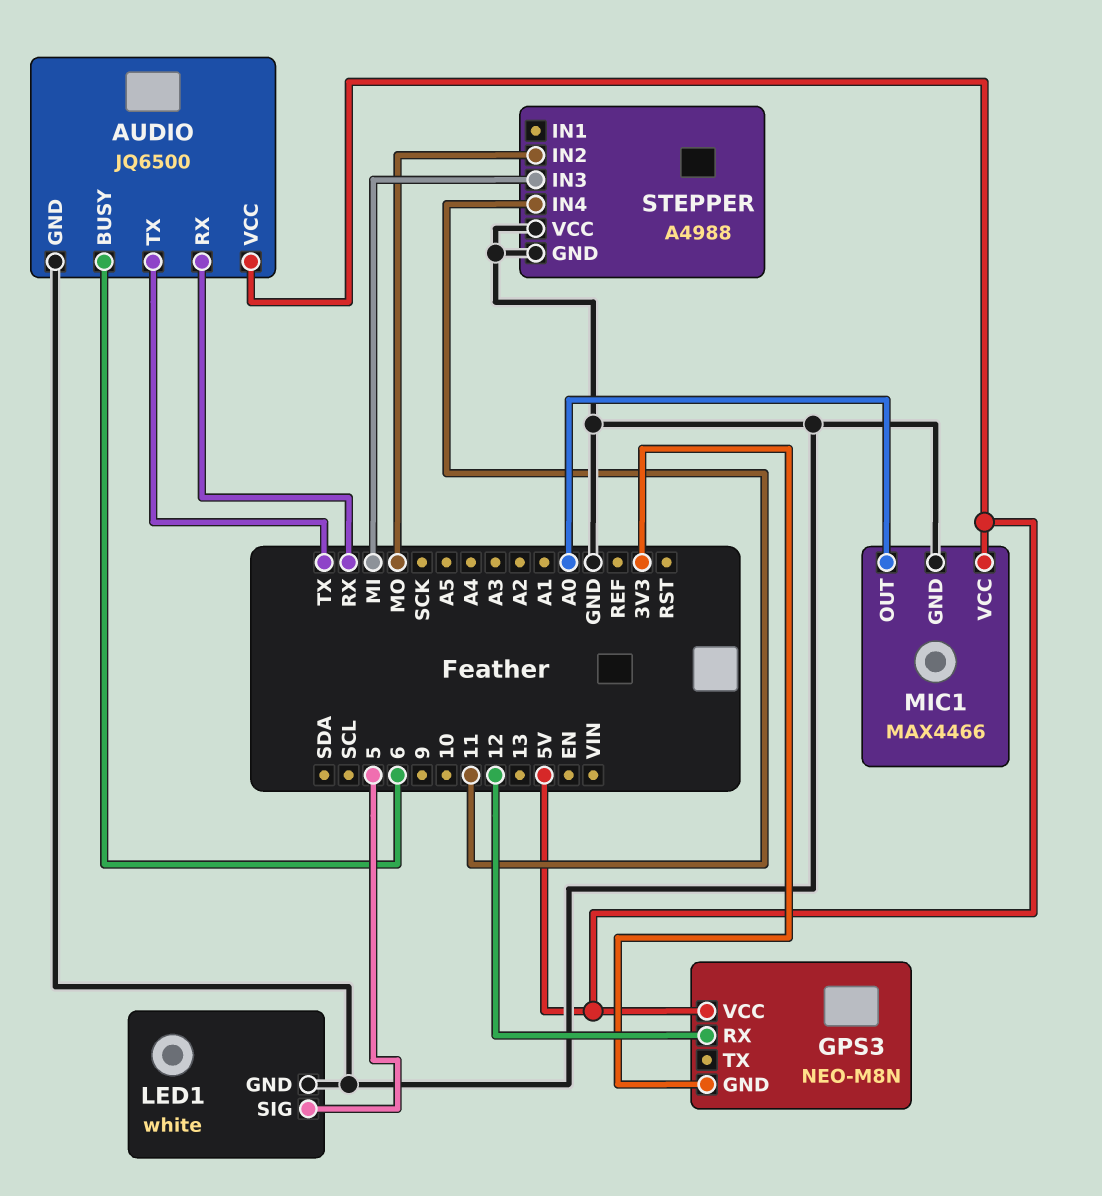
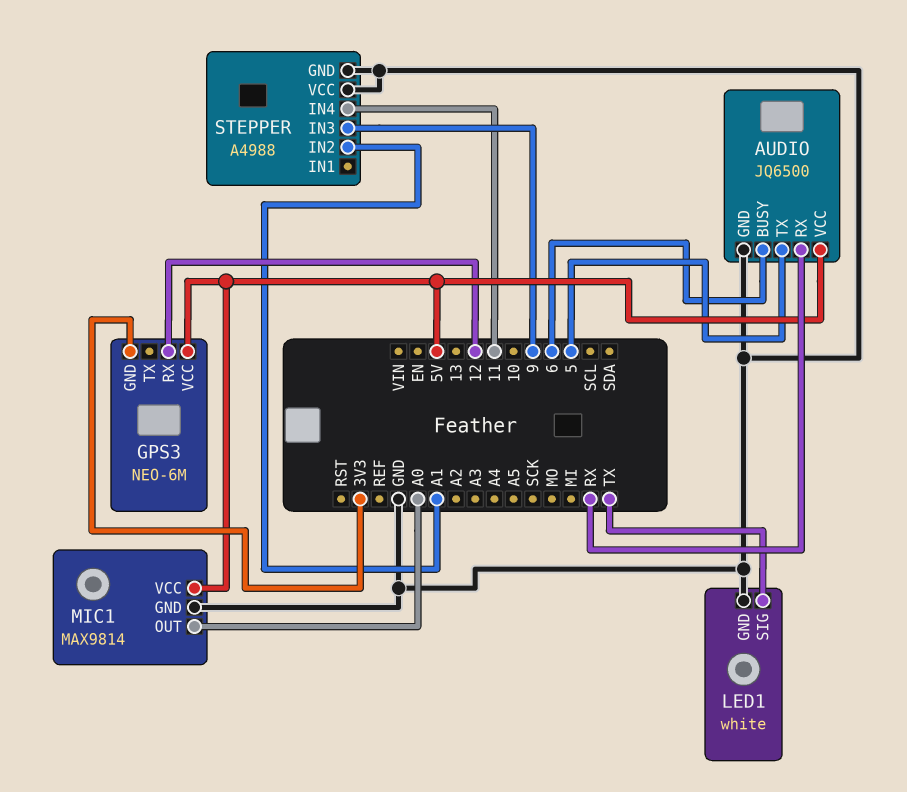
AUDIO pin TX: TX -> 5
GPS3: NEO-M8N -> NEO-6M
LED1 pin SIG: 5 -> TX
MIC1: MAX4466 -> MAX9814
STEPPER pin IN2: MO -> A1
STEPPER pin IN3: MI -> 9

